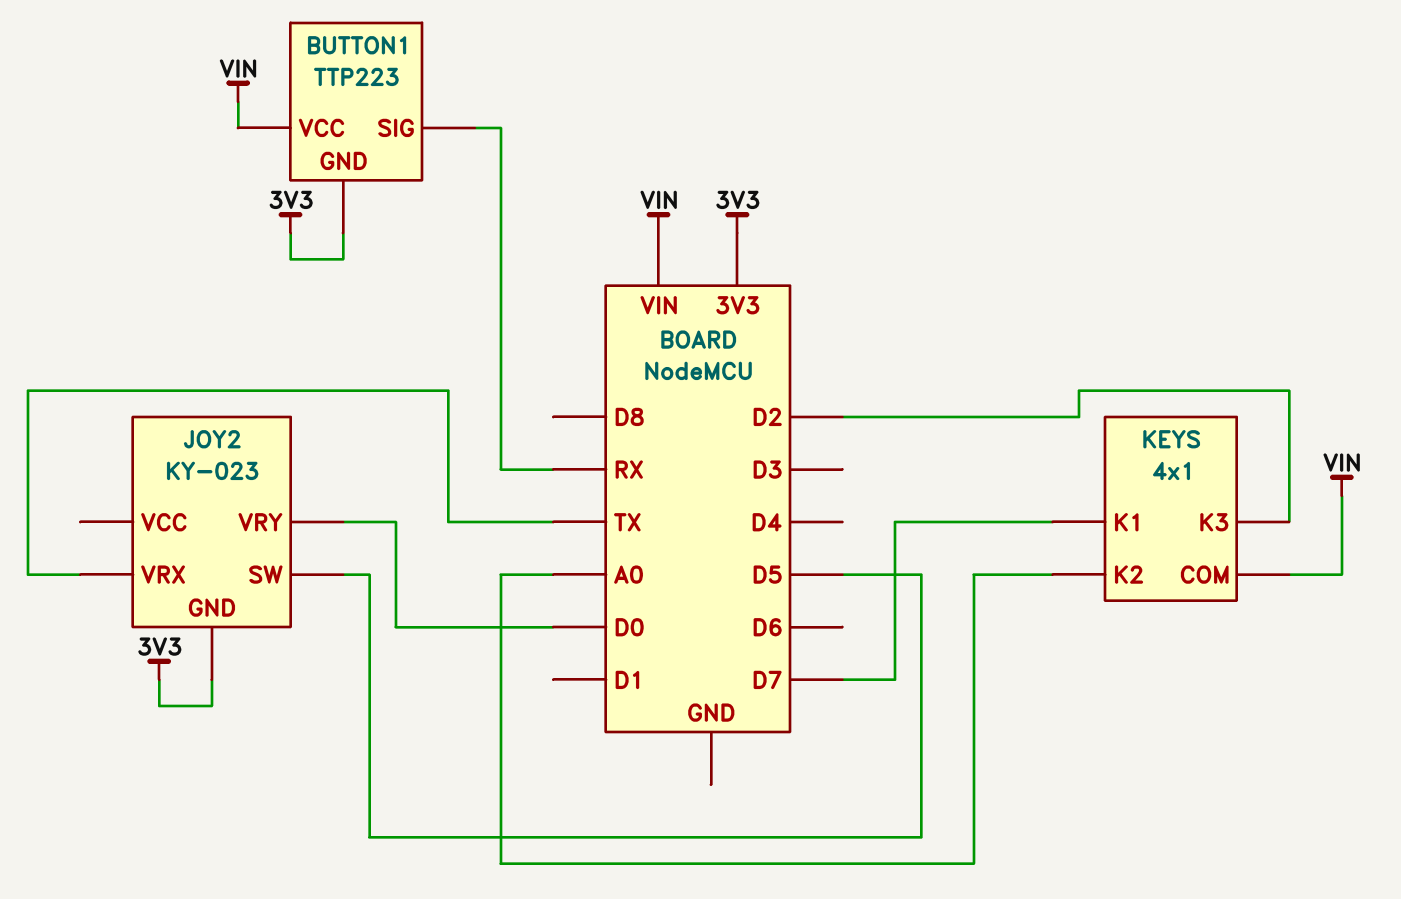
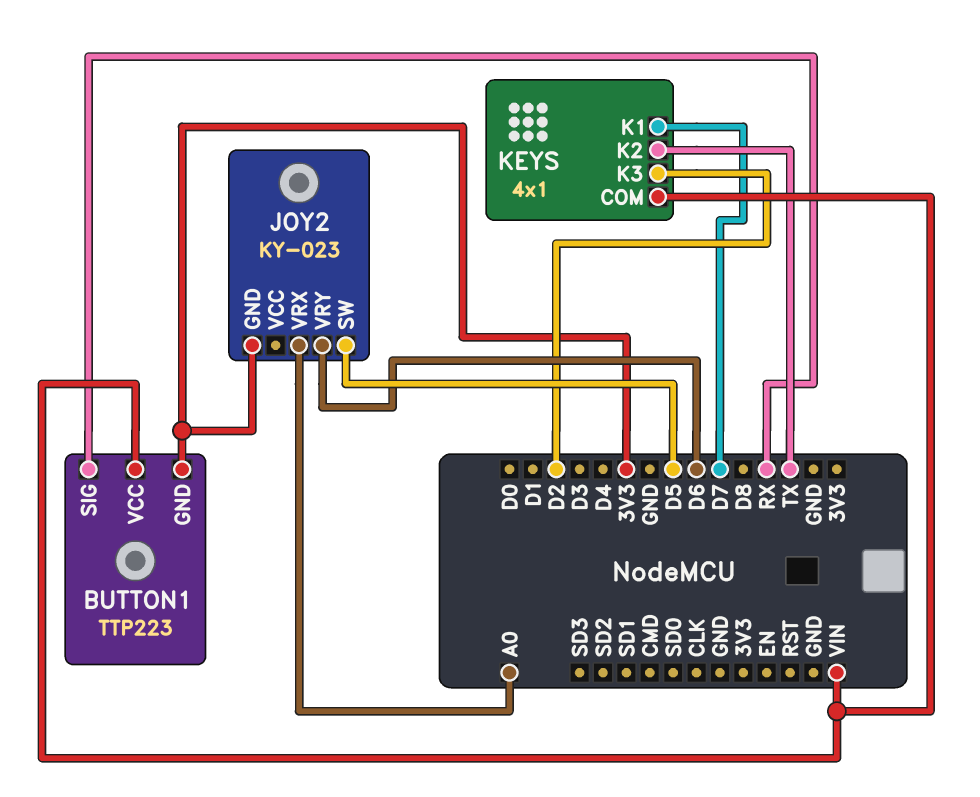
JOY2 pin VRX: TX -> A0
JOY2 pin VRY: D0 -> D6
KEYS pin K2: A0 -> TX

